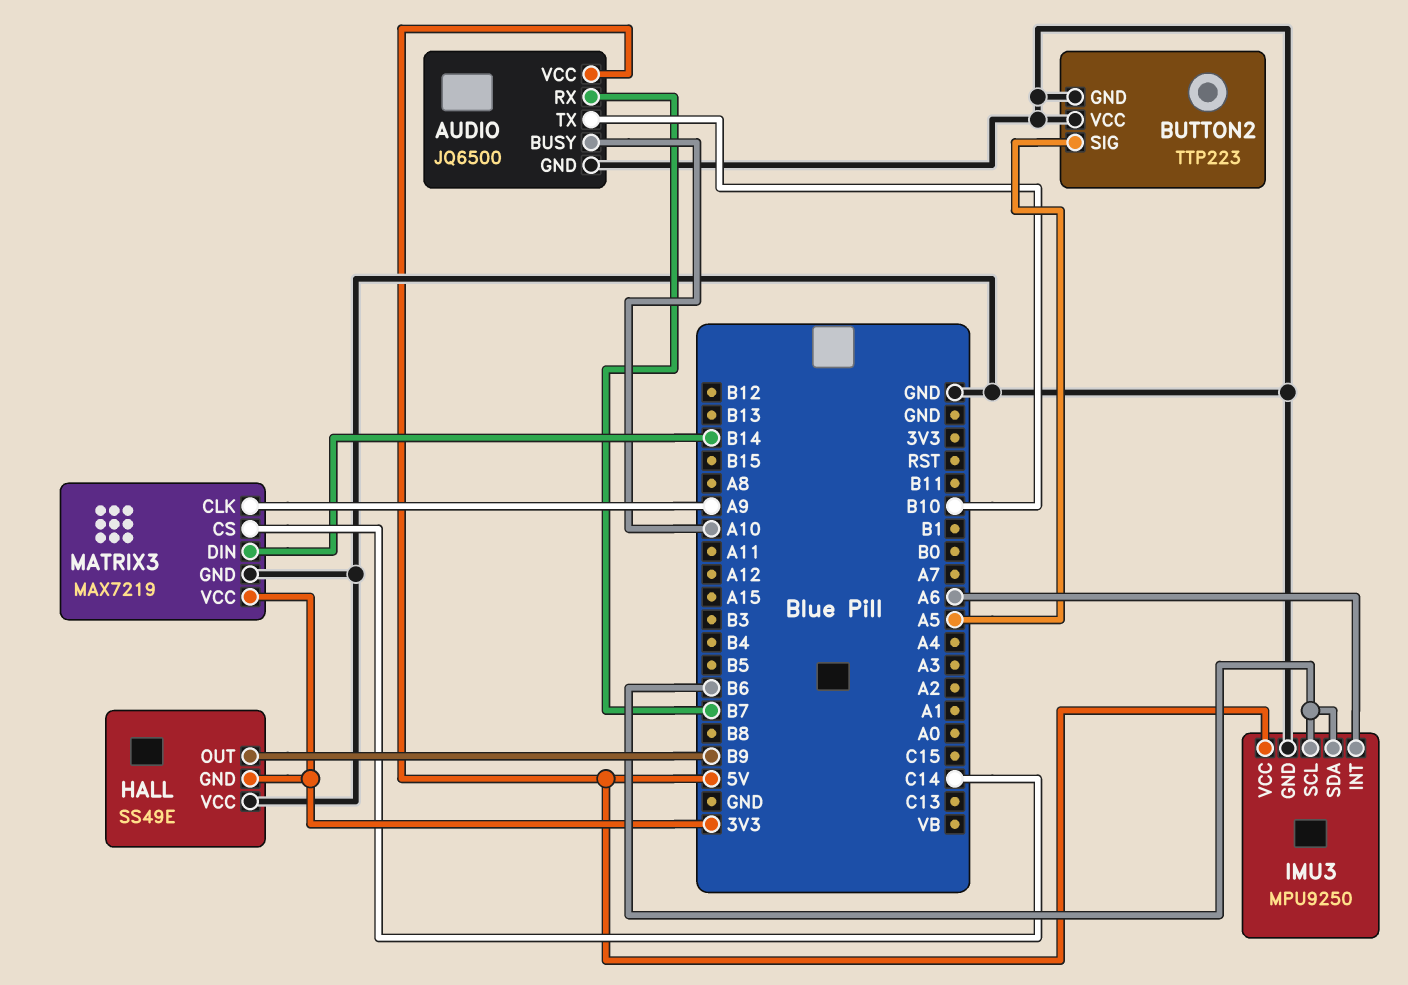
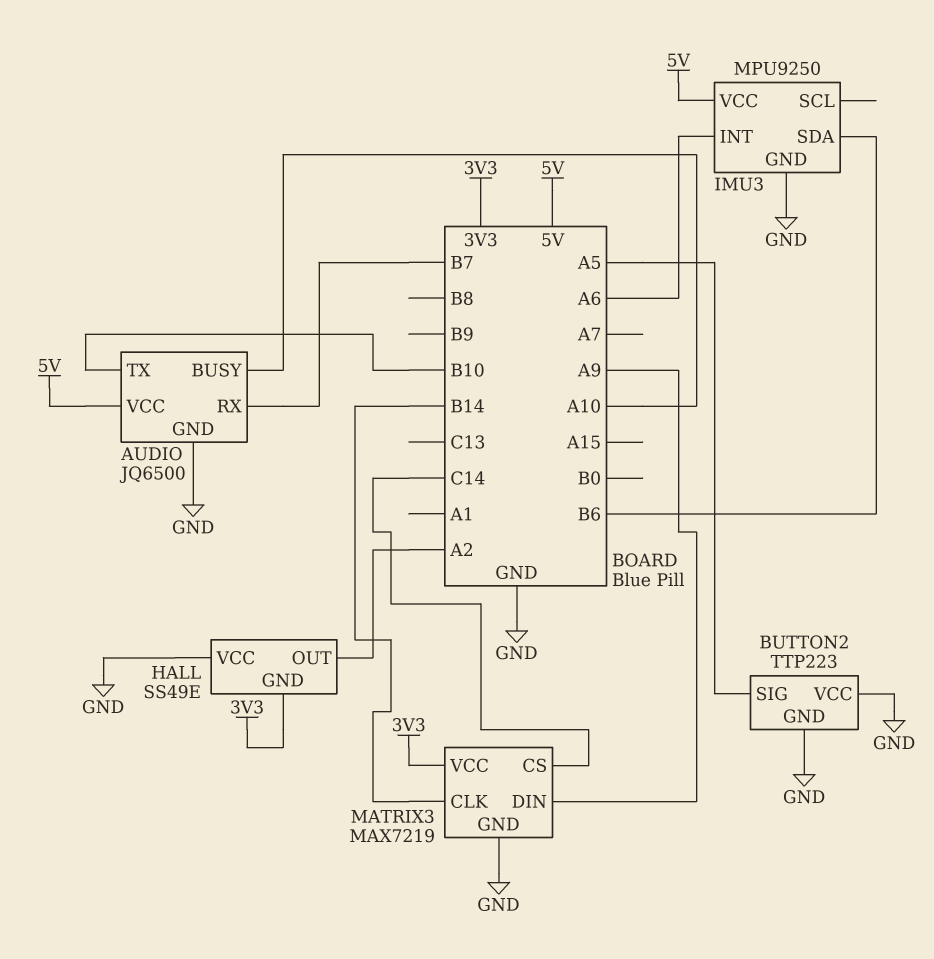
HALL pin OUT: B9 -> A2
IMU3 pin SCL: B6 -> none
MATRIX3 pin CLK: A9 -> B14
MATRIX3 pin DIN: B14 -> A9

